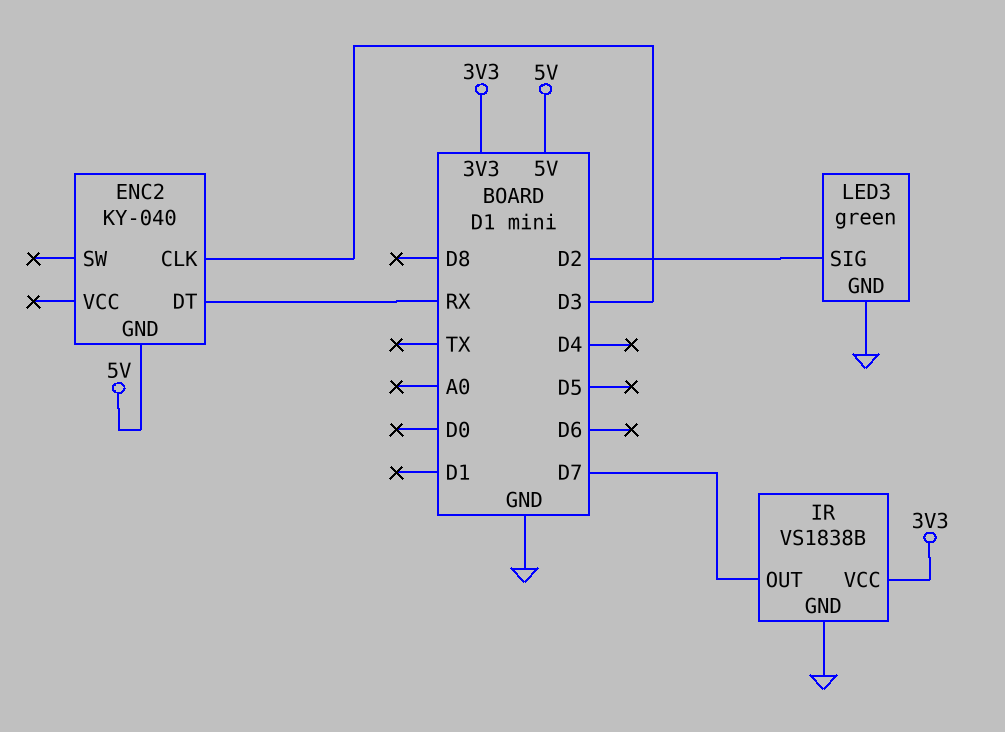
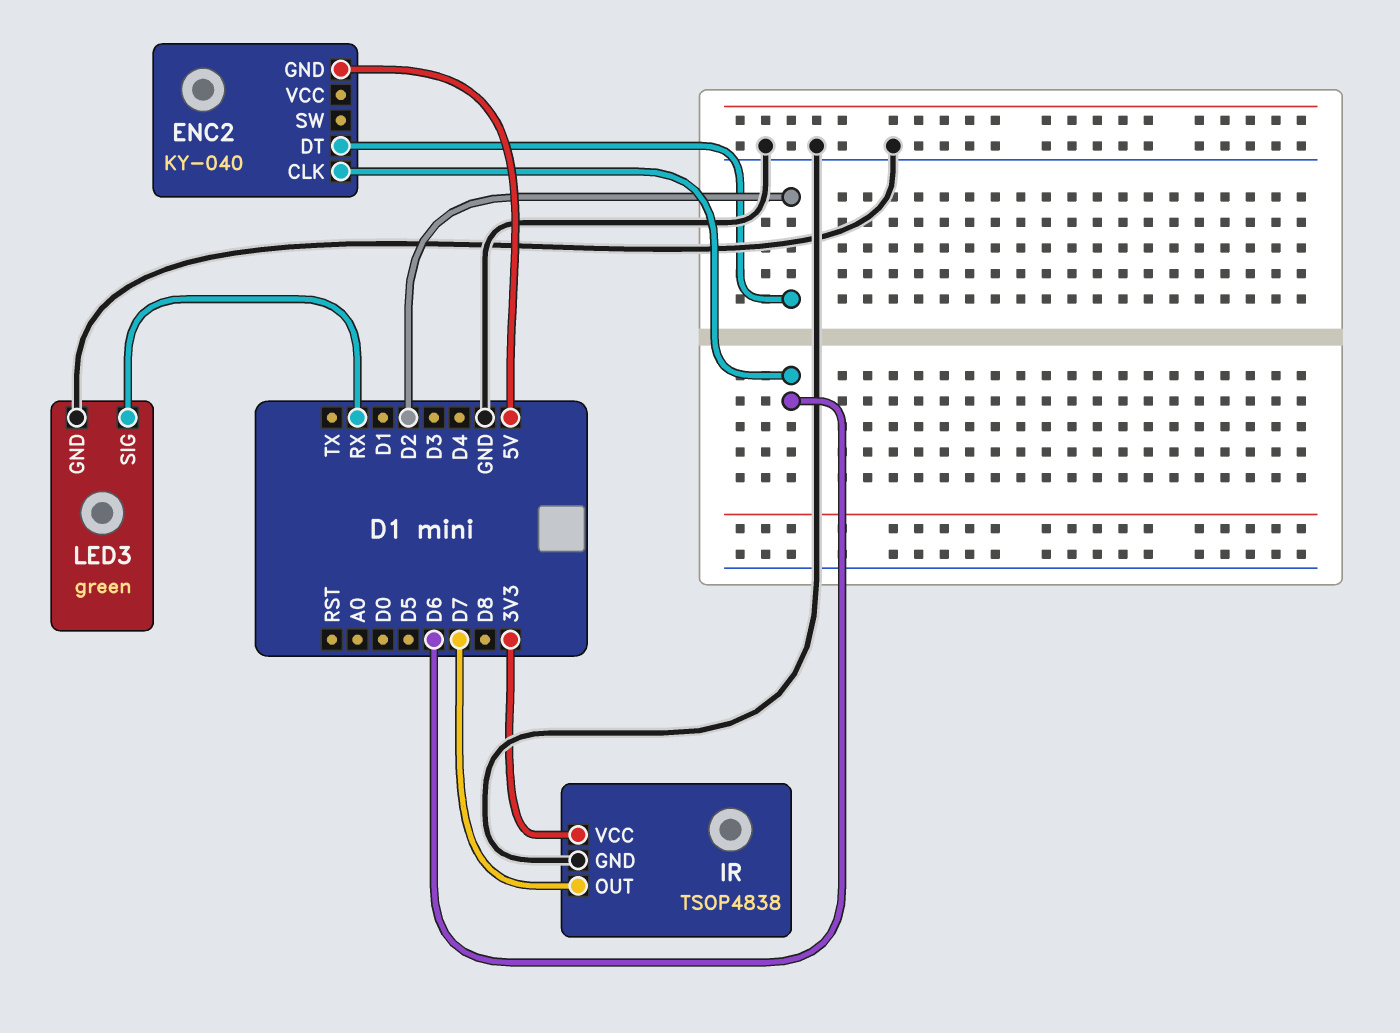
ENC2 pin CLK: D3 -> D6
ENC2 pin DT: RX -> D2
IR: VS1838B -> TSOP4838
LED3 pin SIG: D2 -> RX

